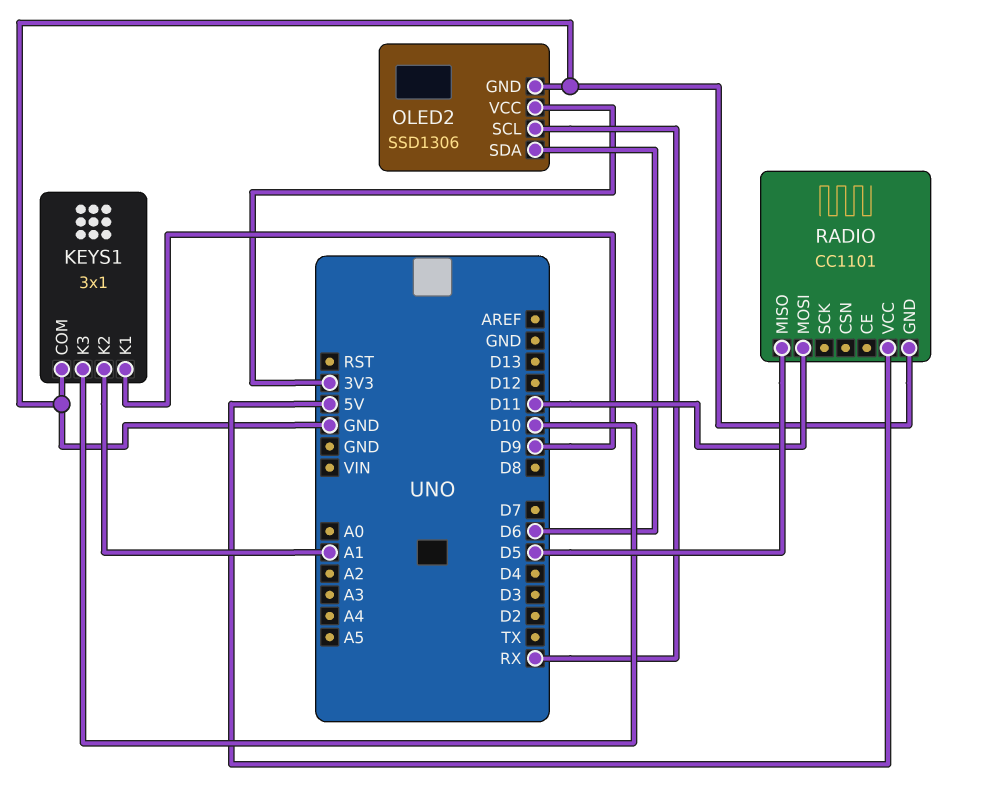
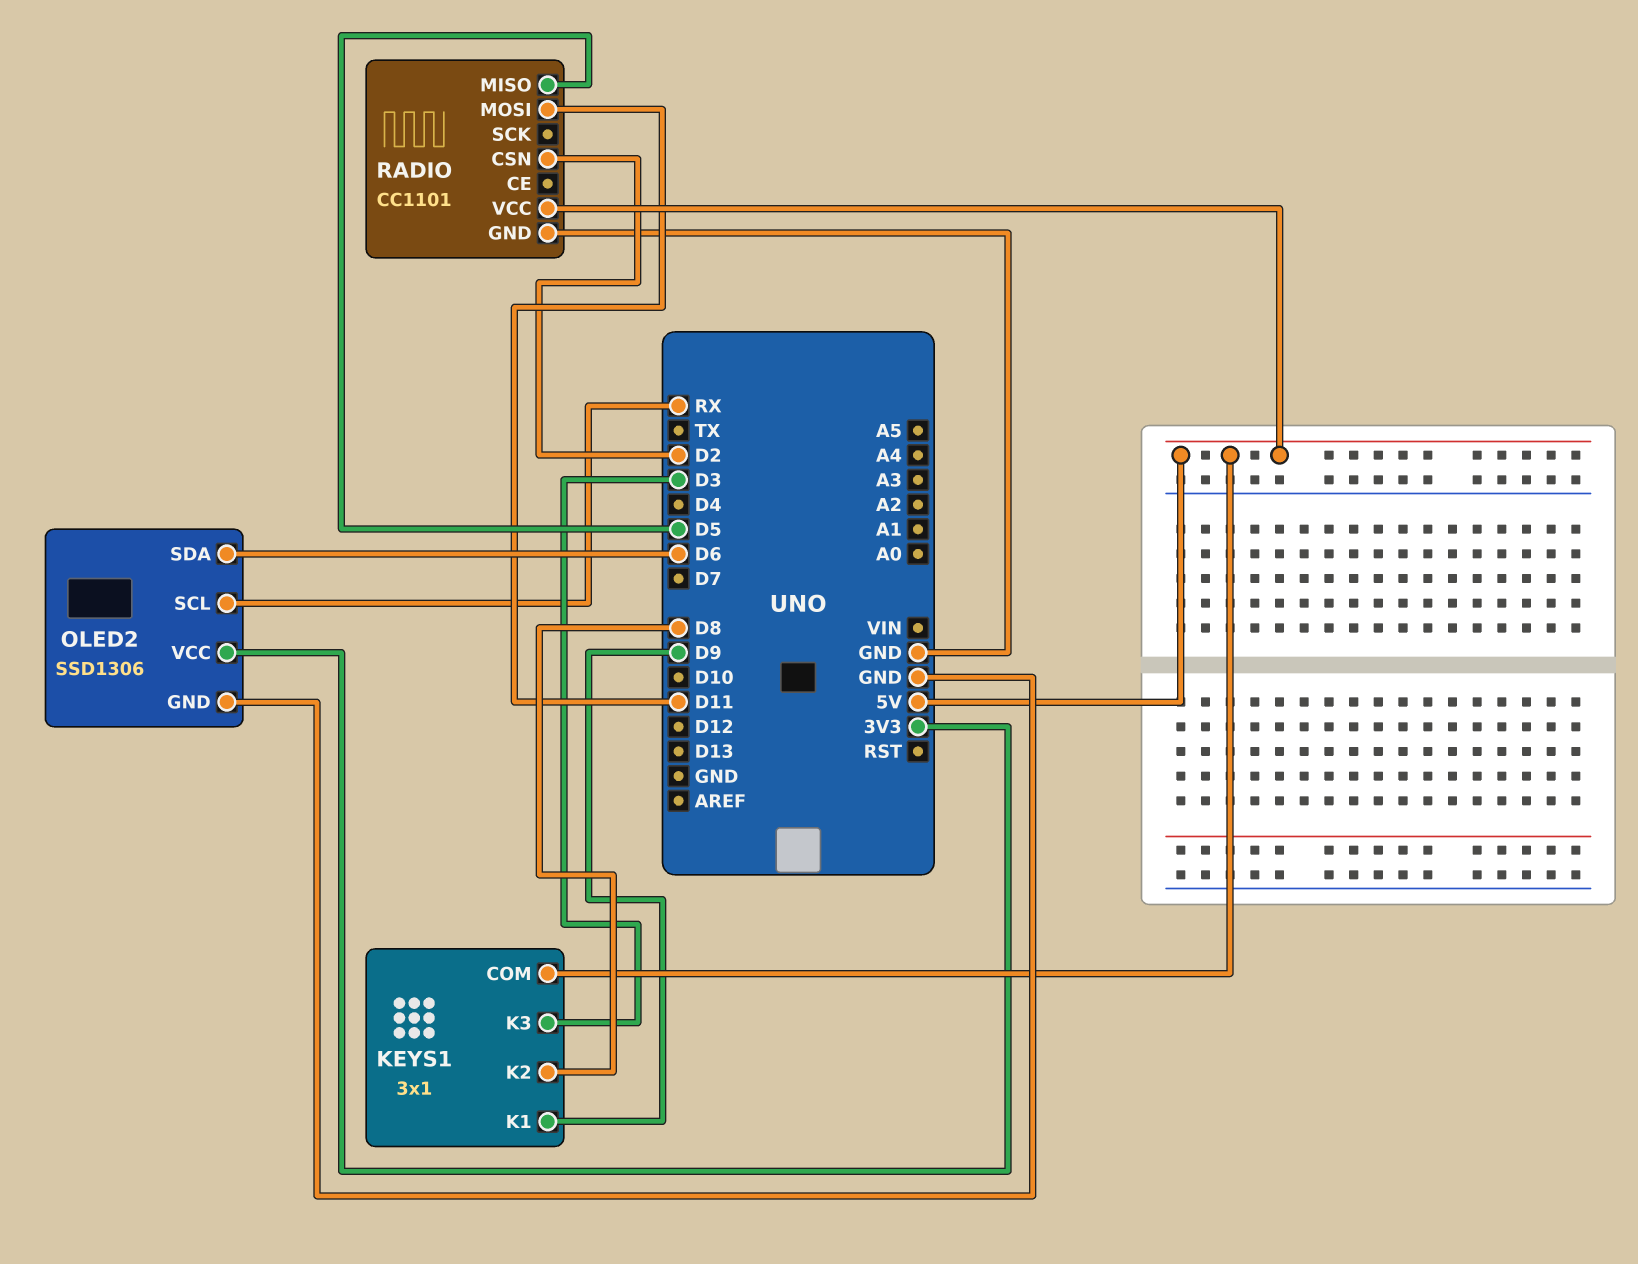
KEYS1 pin COM: GND -> 5V
KEYS1 pin K2: A1 -> D8
KEYS1 pin K3: D10 -> D3
RADIO pin CSN: none -> D2

